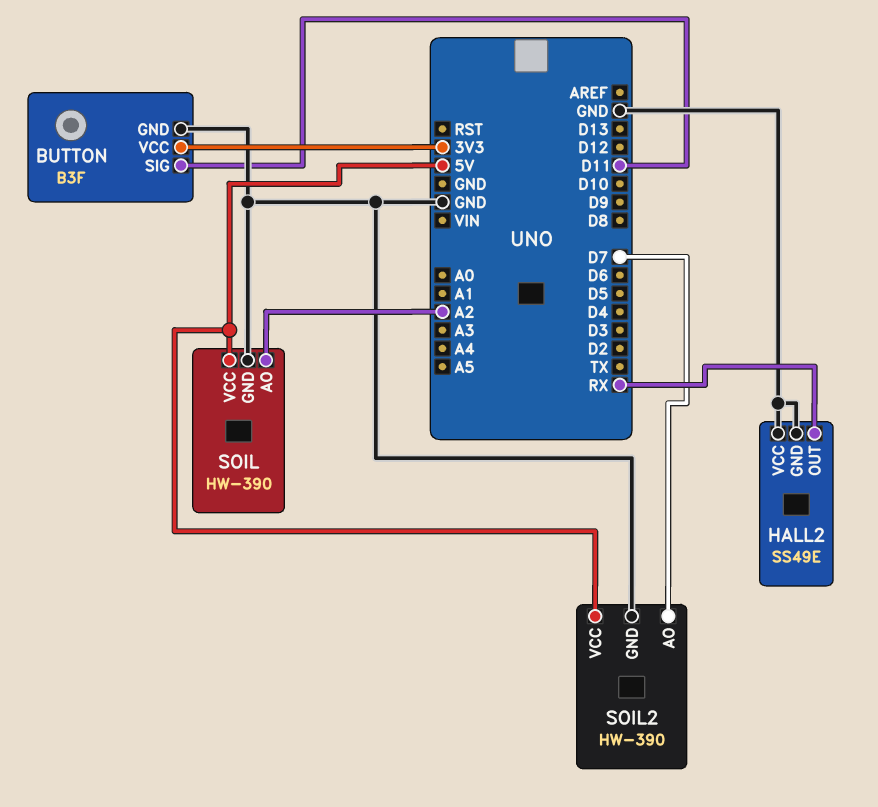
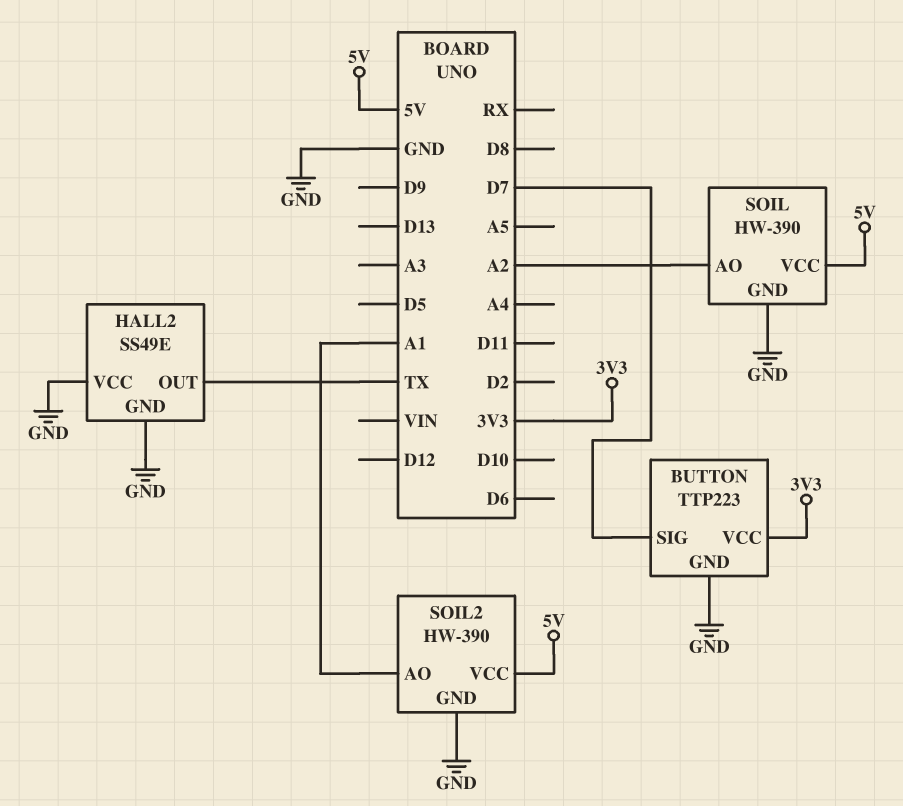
BUTTON: B3F -> TTP223
BUTTON pin SIG: D11 -> D7
HALL2 pin OUT: RX -> TX
SOIL2 pin AO: D7 -> A1

